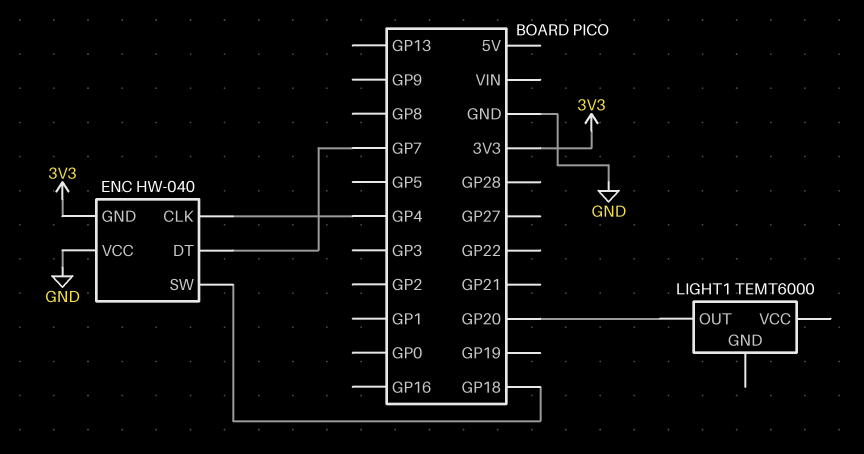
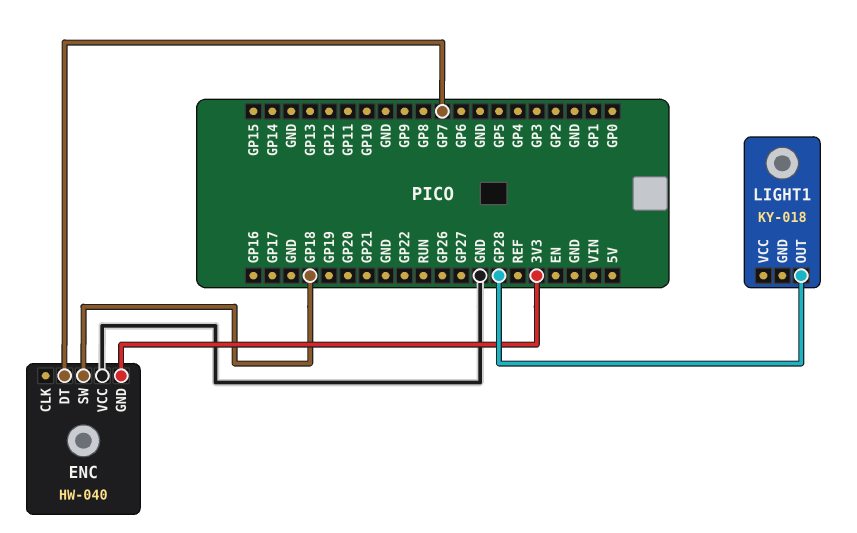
ENC pin CLK: GP4 -> none
LIGHT1: TEMT6000 -> KY-018
LIGHT1 pin OUT: GP20 -> GP28

